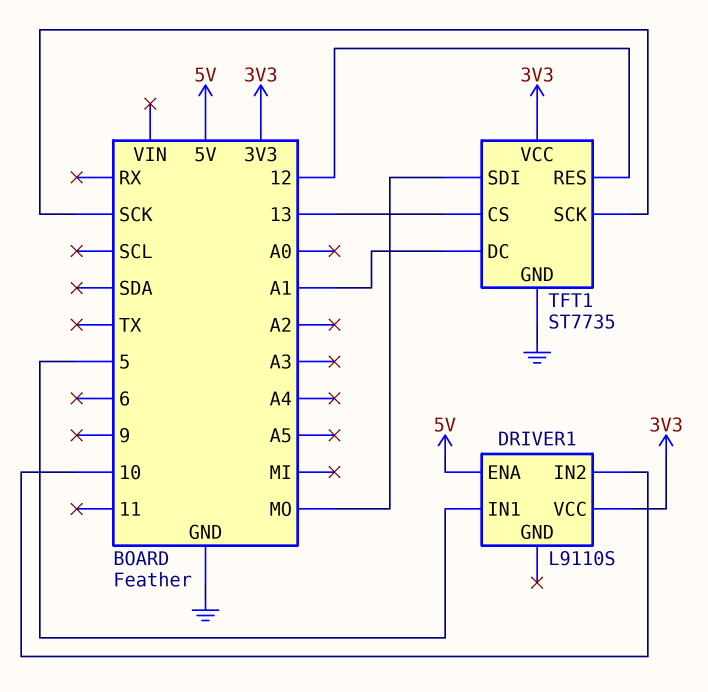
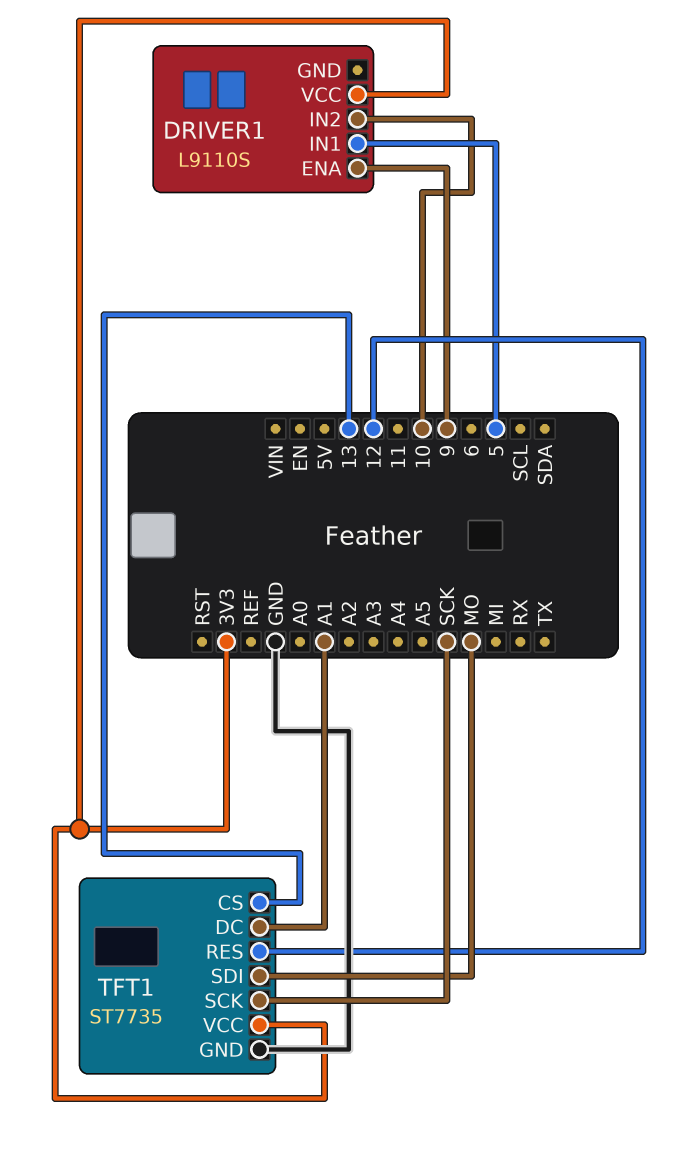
DRIVER1 pin ENA: 5V -> 9

